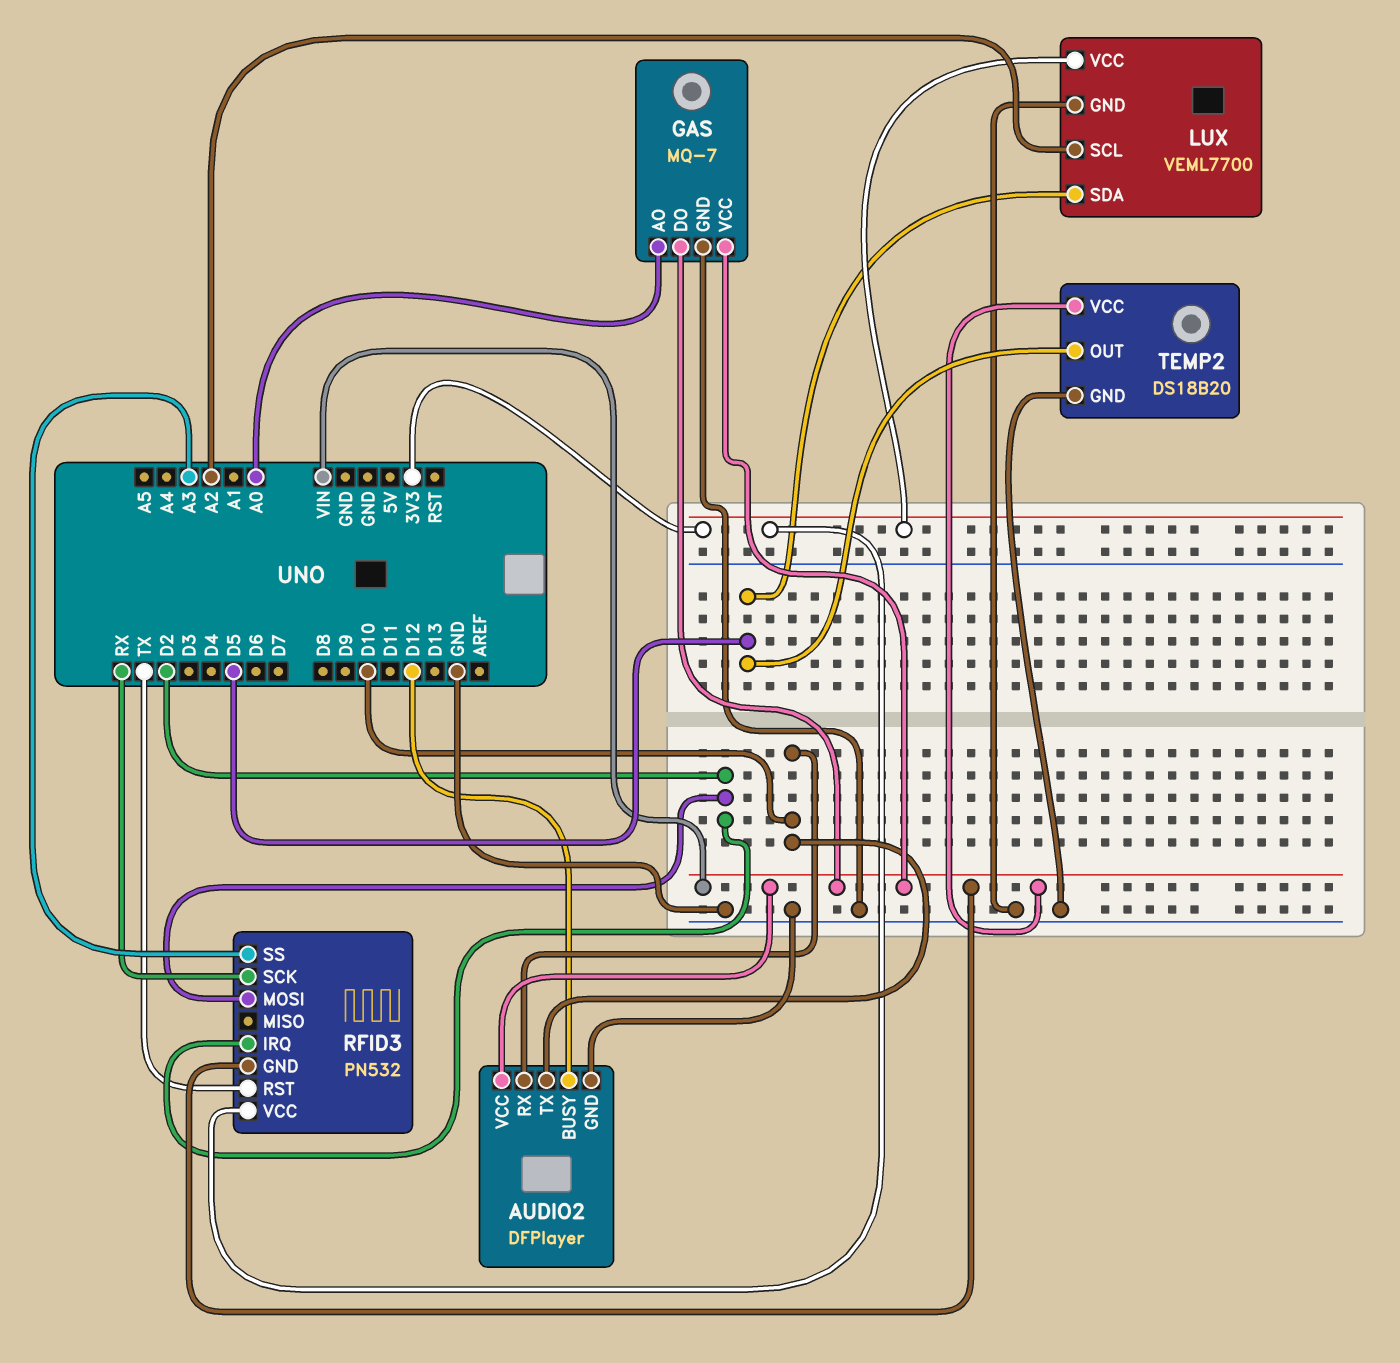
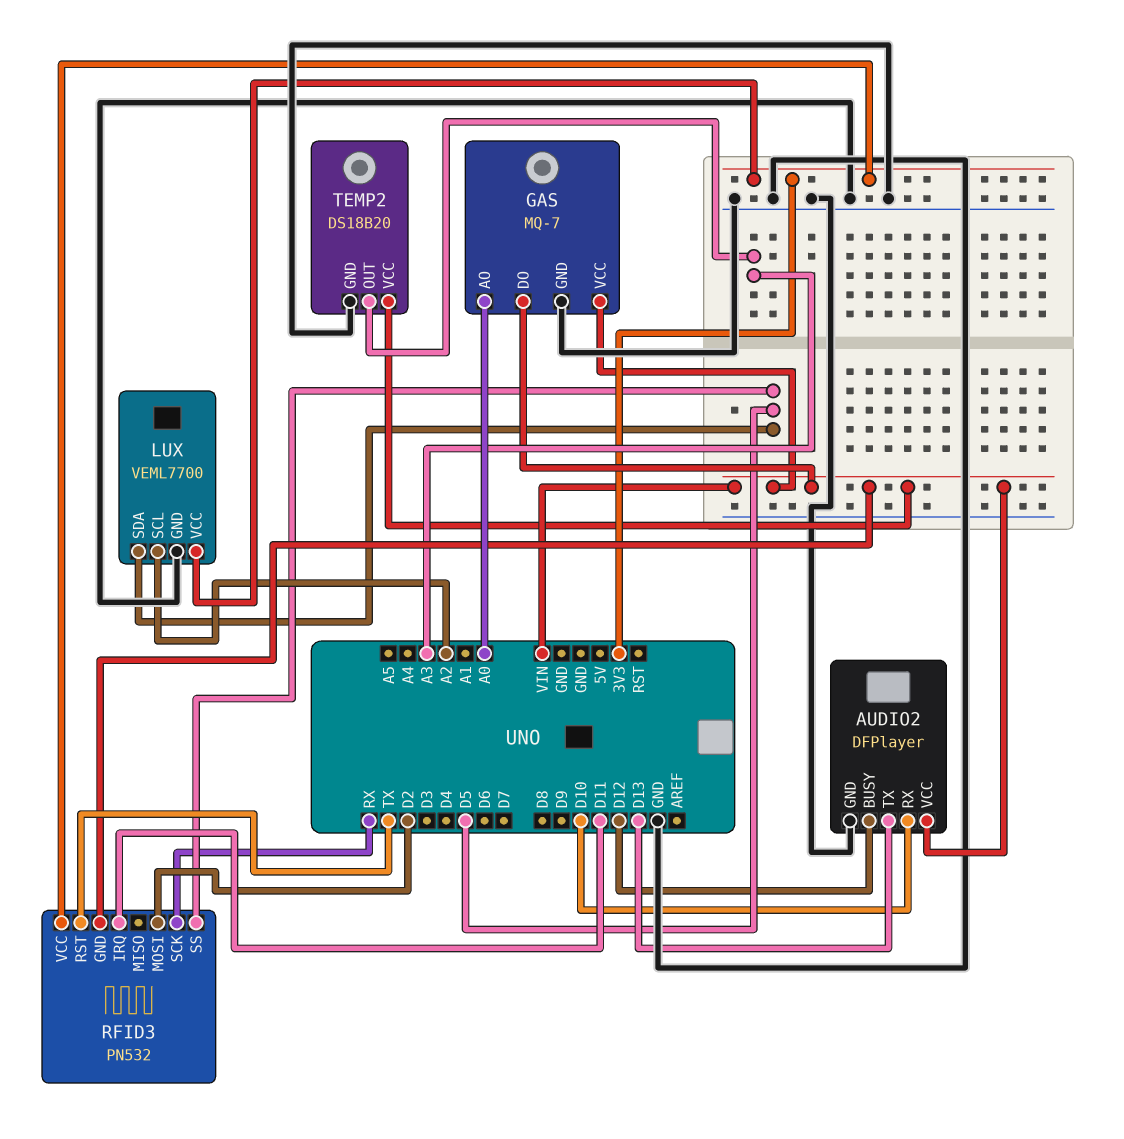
AUDIO2 pin TX: D10 -> D13
RFID3 pin IRQ: D2 -> D11
RFID3 pin SS: A3 -> D5
TEMP2 pin OUT: D5 -> A3

